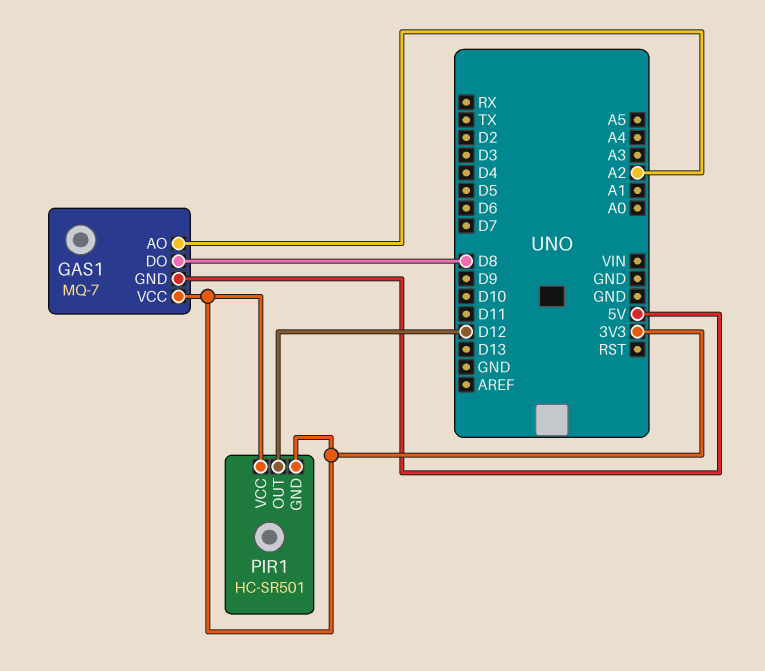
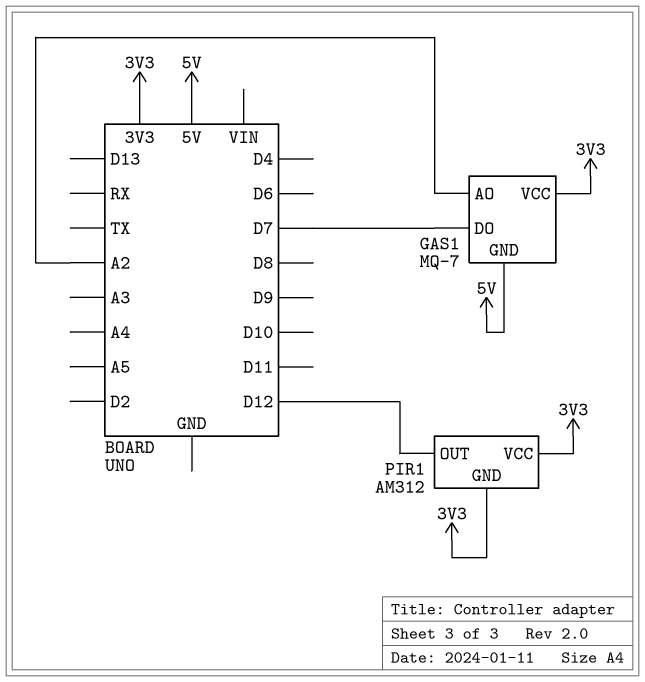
GAS1 pin DO: D8 -> D7
PIR1: HC-SR501 -> AM312

